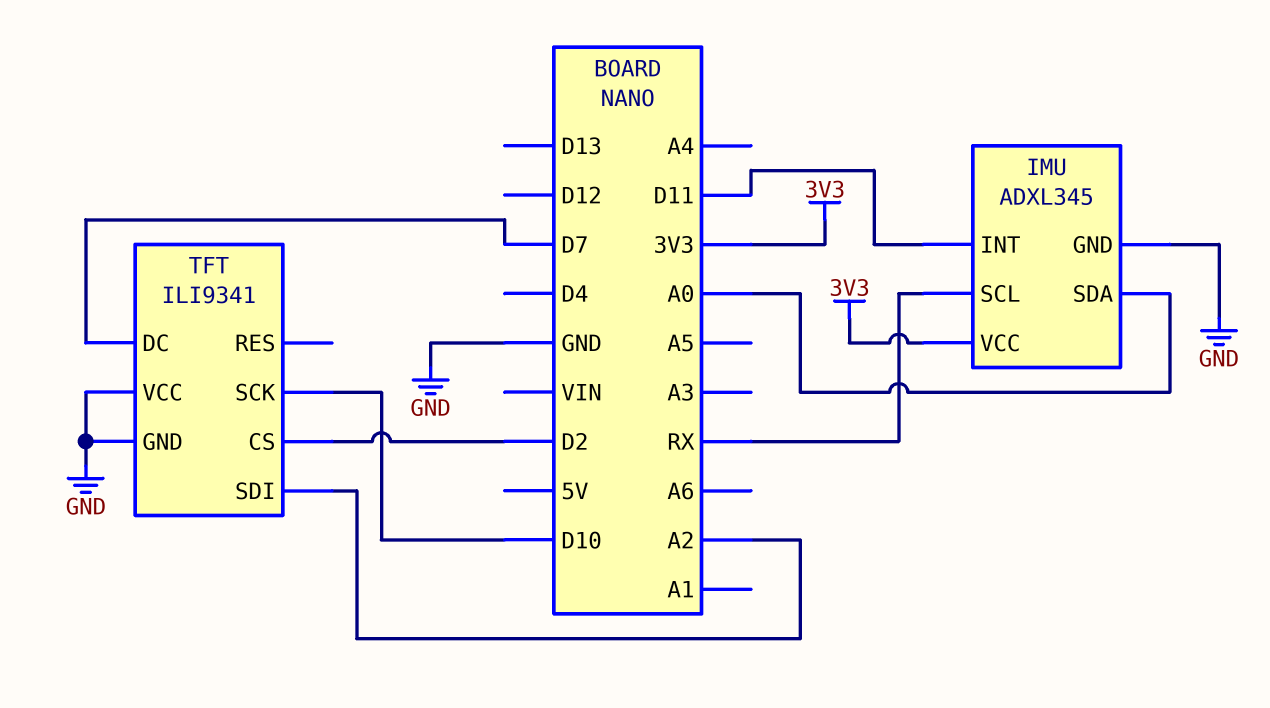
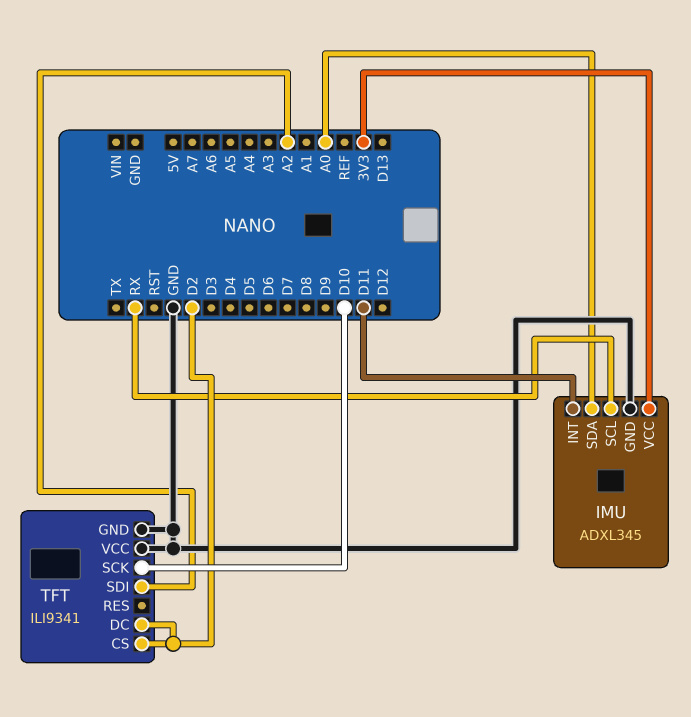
TFT pin DC: D7 -> D2

